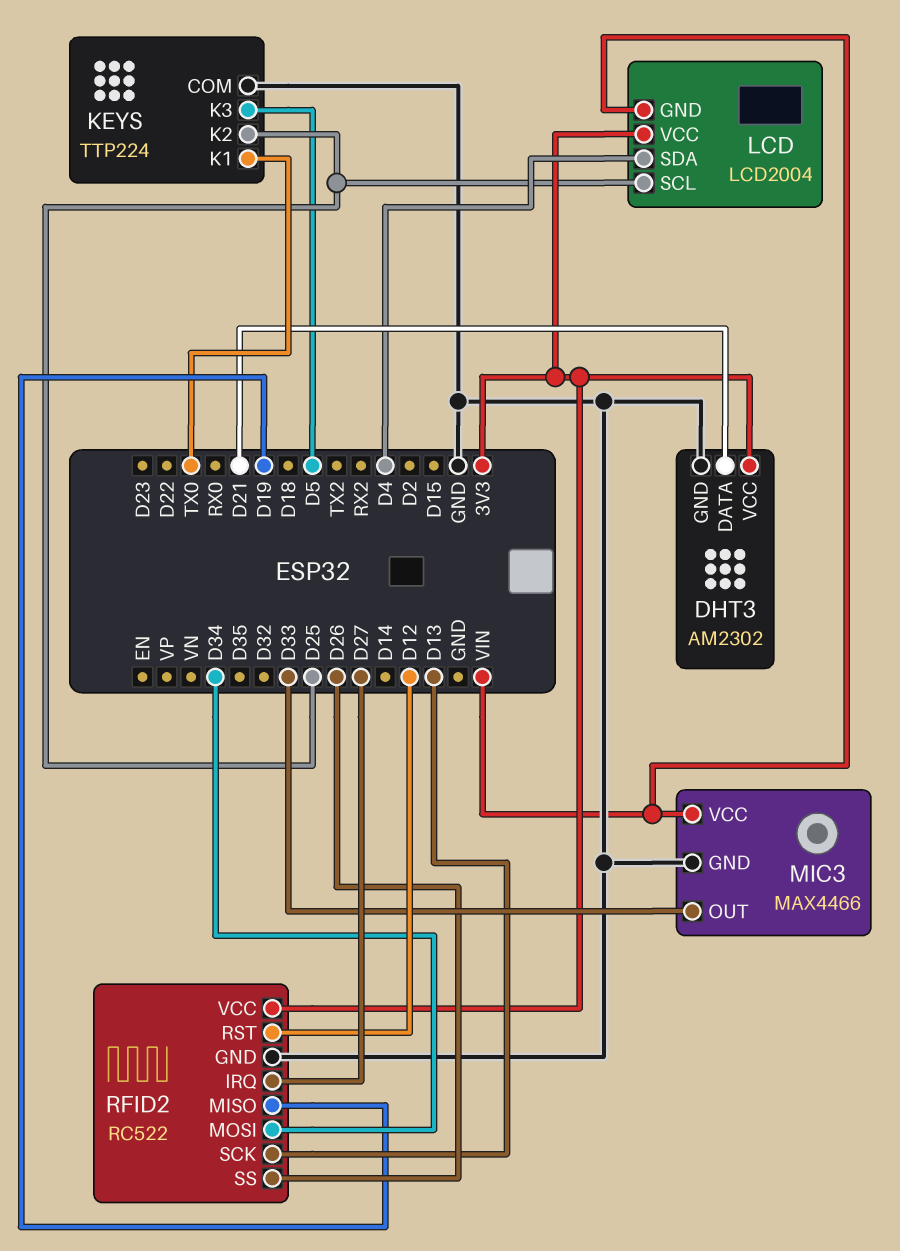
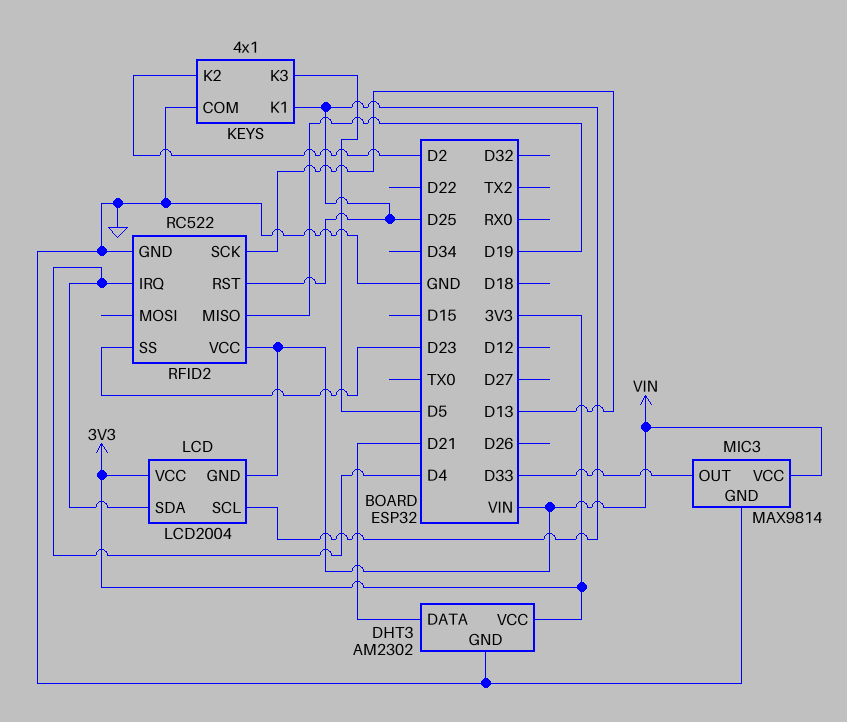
KEYS: TTP224 -> 4x1
KEYS pin K1: TX0 -> D25
KEYS pin K2: D25 -> D2
MIC3: MAX4466 -> MAX9814
RFID2 pin IRQ: D27 -> D4
RFID2 pin MOSI: D34 -> none
RFID2 pin RST: D12 -> D25
RFID2 pin SS: D26 -> D23
RFID2 pin VCC: 3V3 -> VIN

